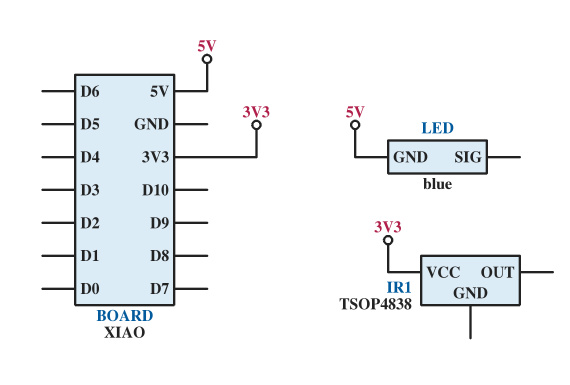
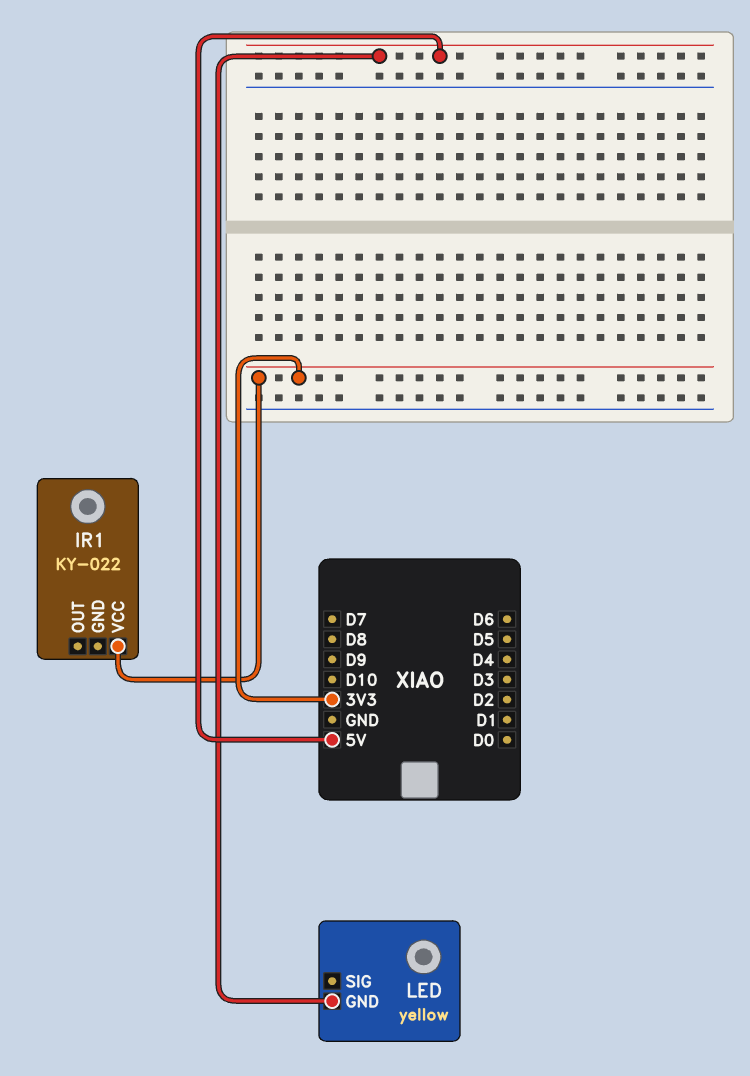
IR1: TSOP4838 -> KY-022
LED: blue -> yellow

